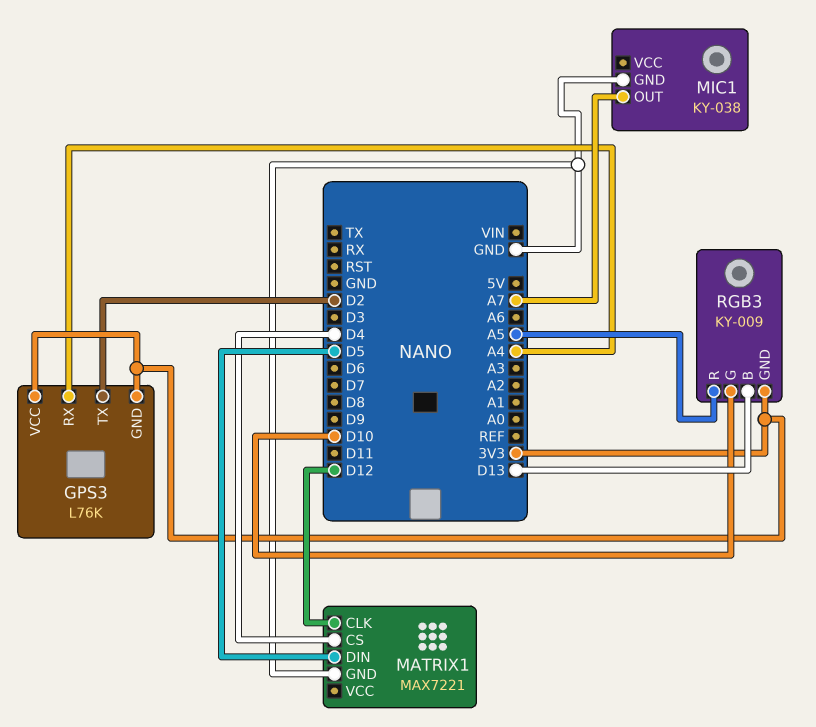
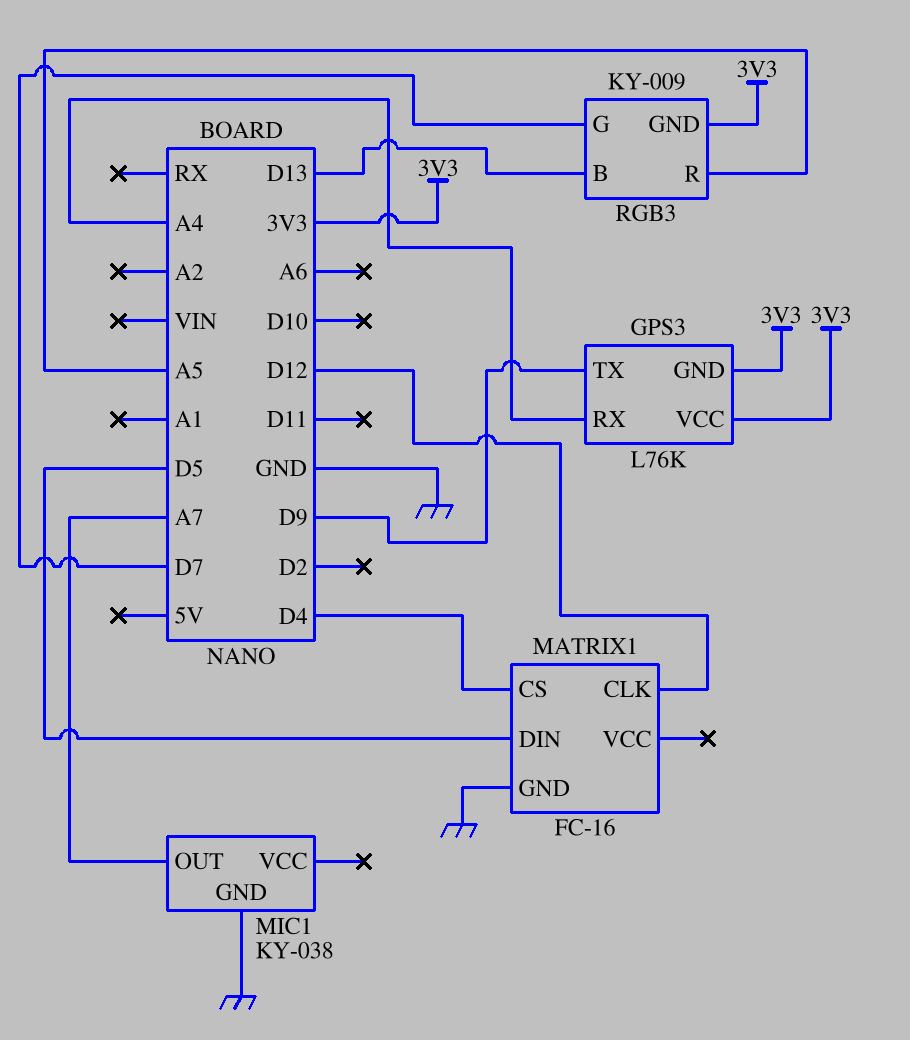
GPS3 pin TX: D2 -> D9
MATRIX1: MAX7221 -> FC-16
RGB3 pin G: D10 -> D7

